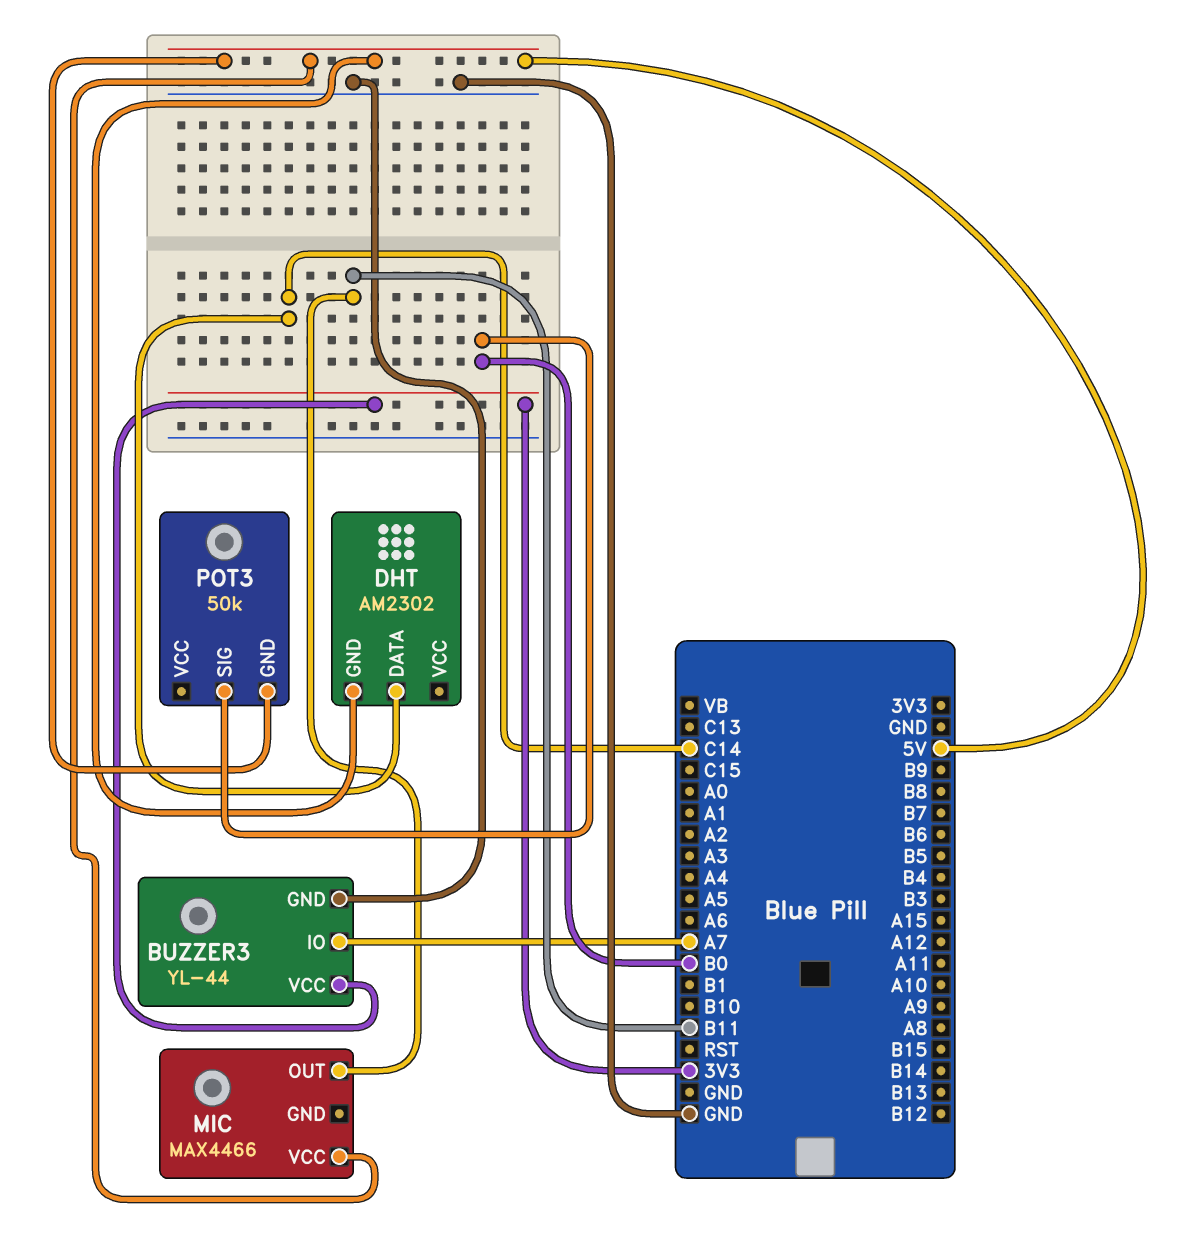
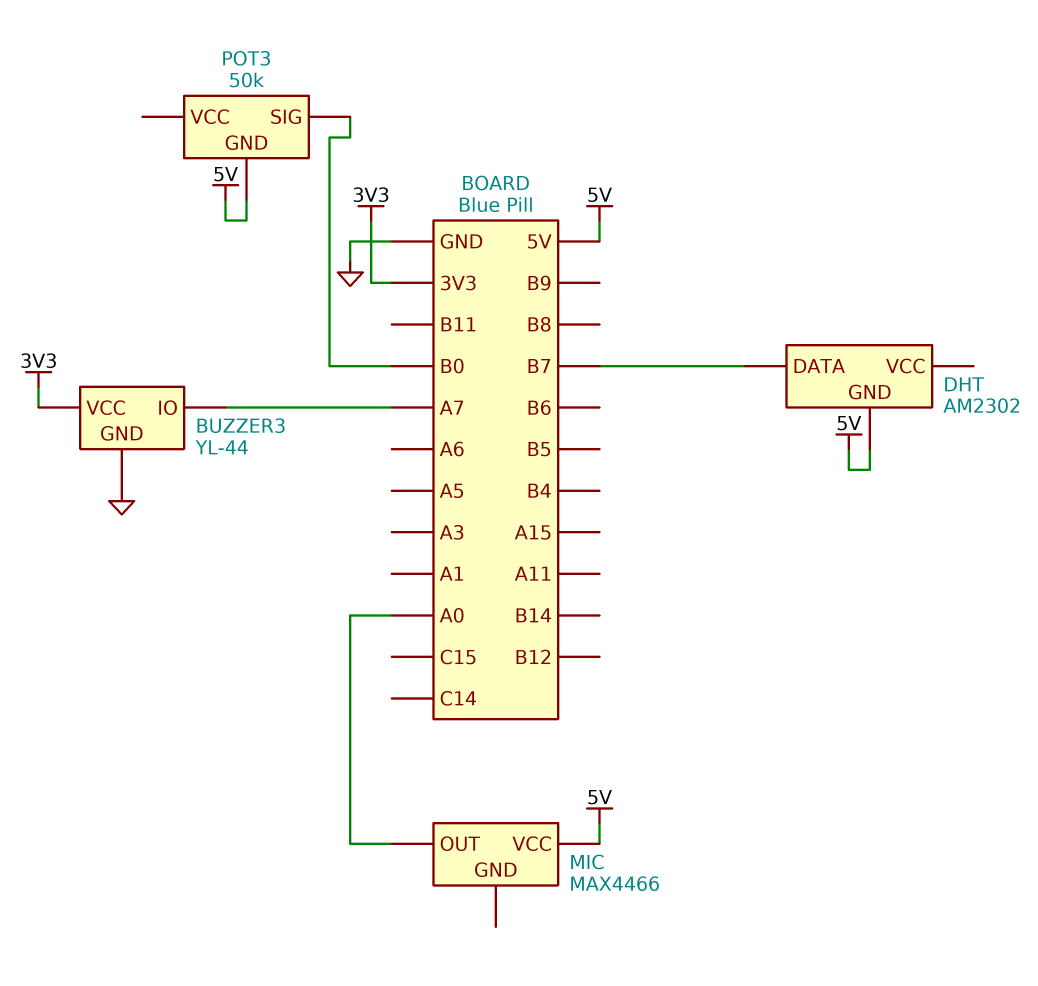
DHT pin DATA: C14 -> B7
MIC pin OUT: B11 -> A0

